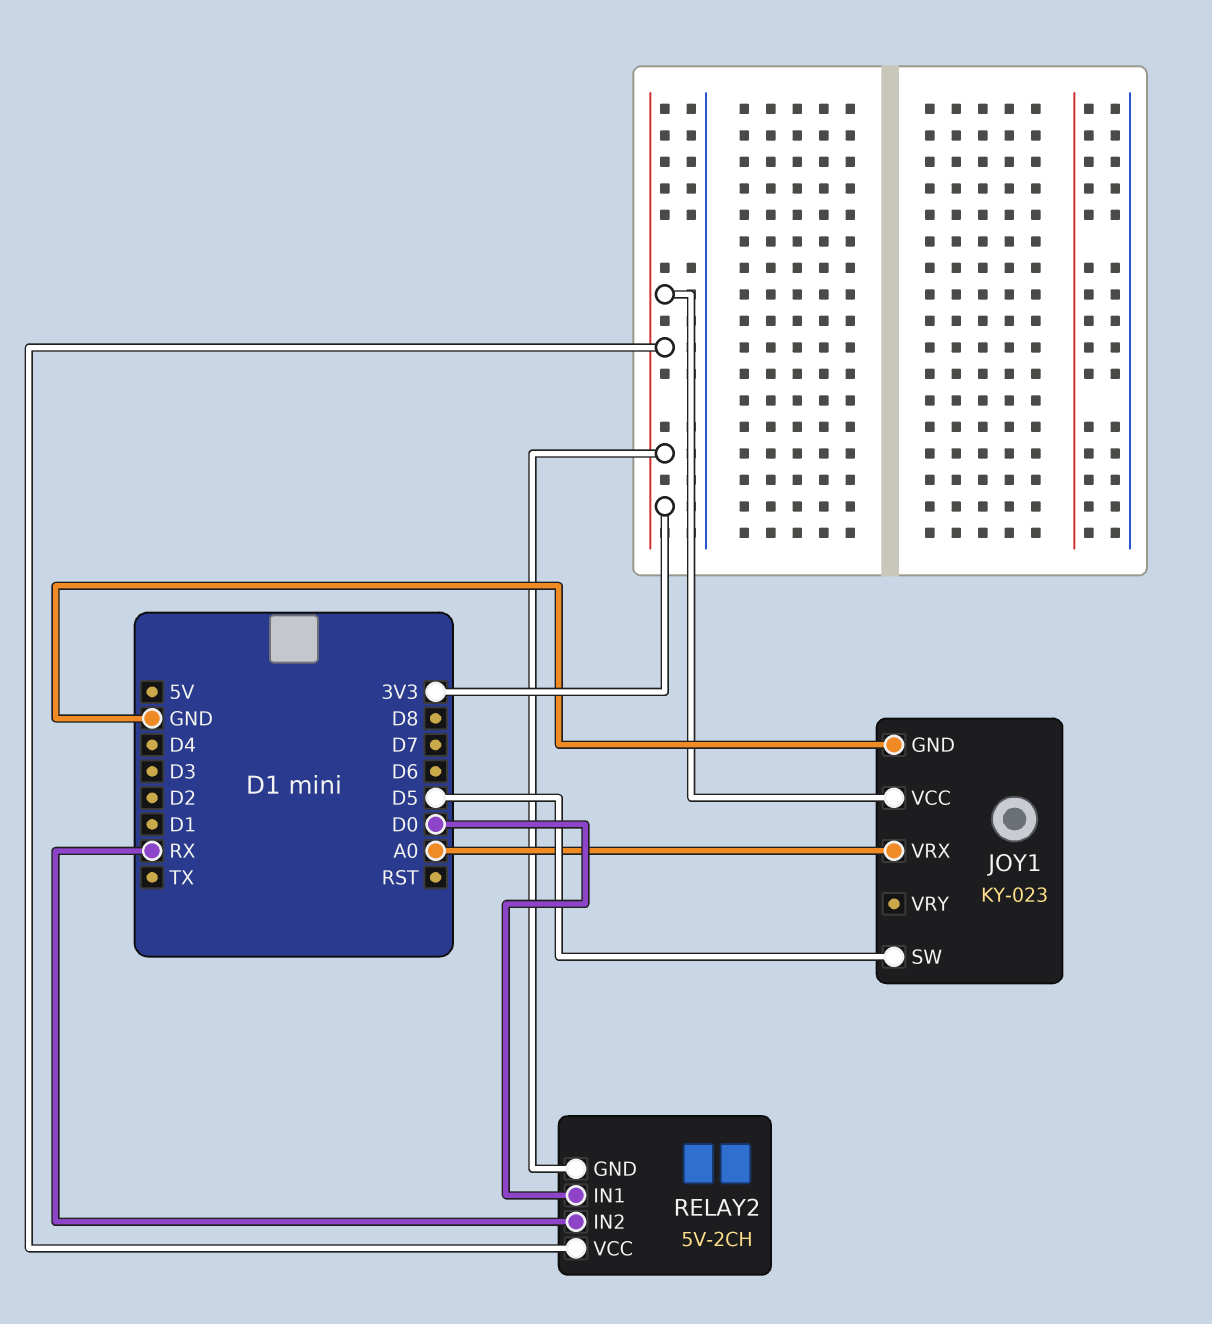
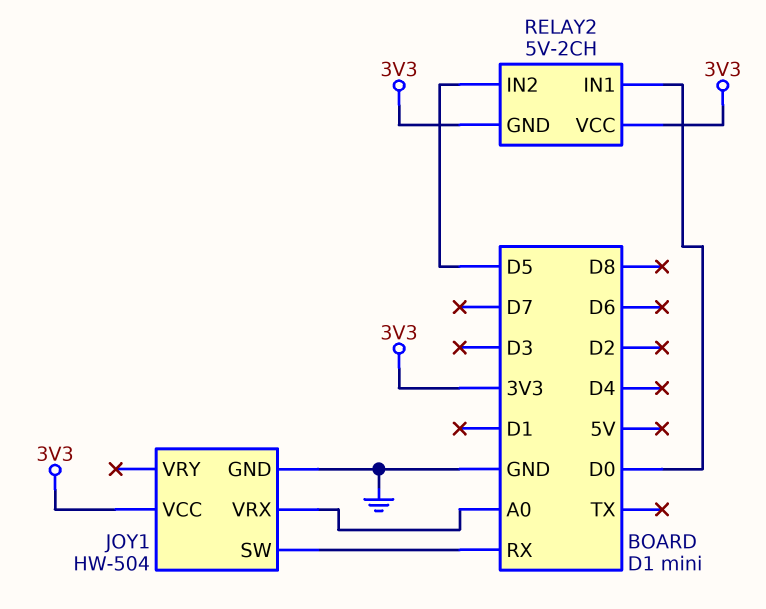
JOY1: KY-023 -> HW-504
JOY1 pin SW: D5 -> RX
RELAY2 pin IN2: RX -> D5

